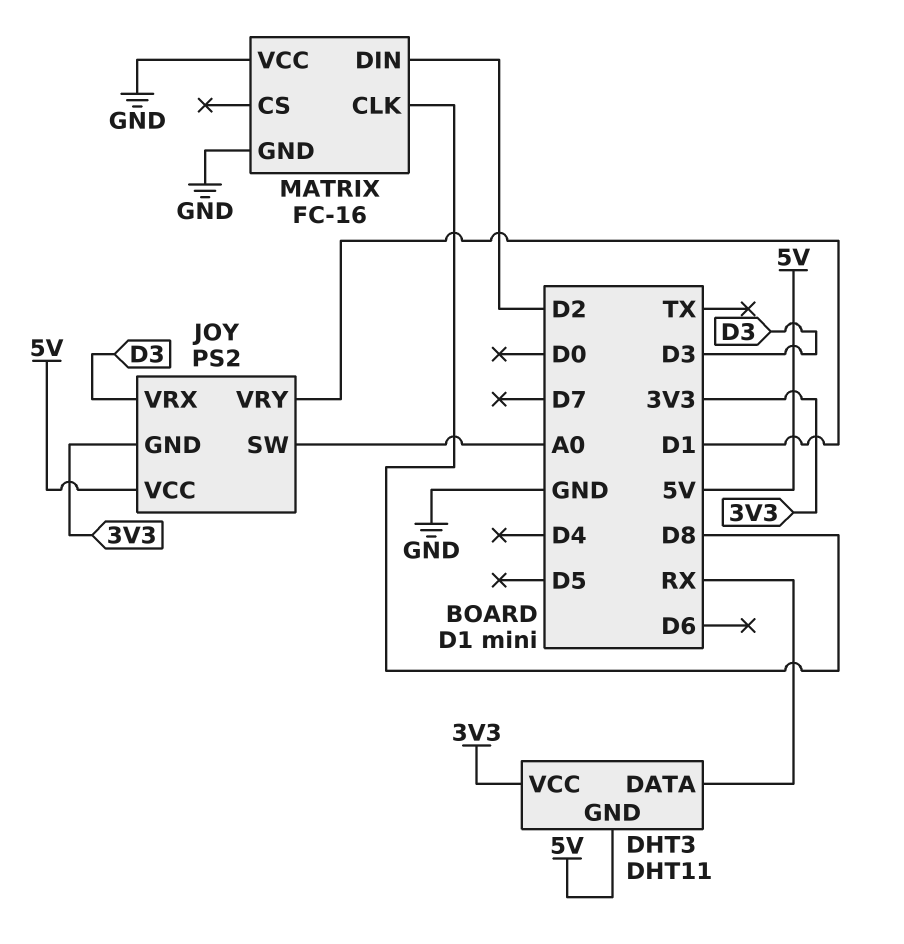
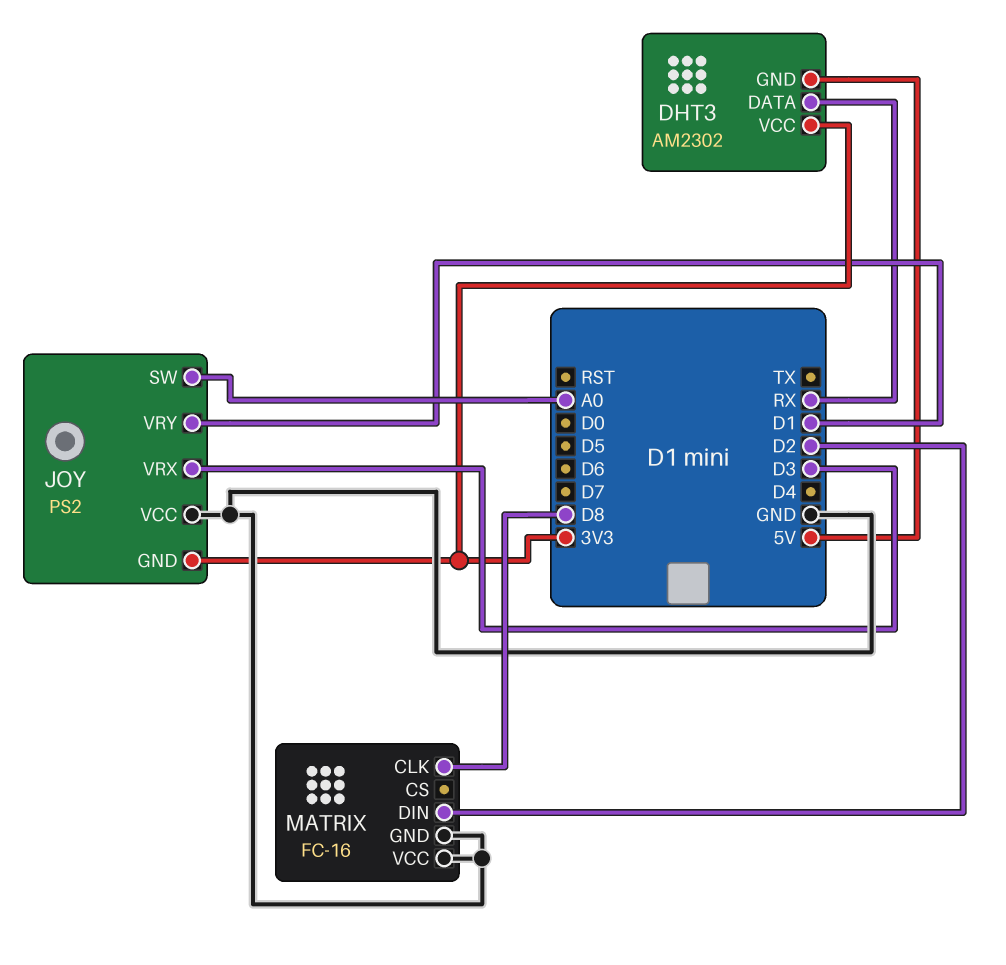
DHT3: DHT11 -> AM2302
JOY pin VCC: 5V -> GND

